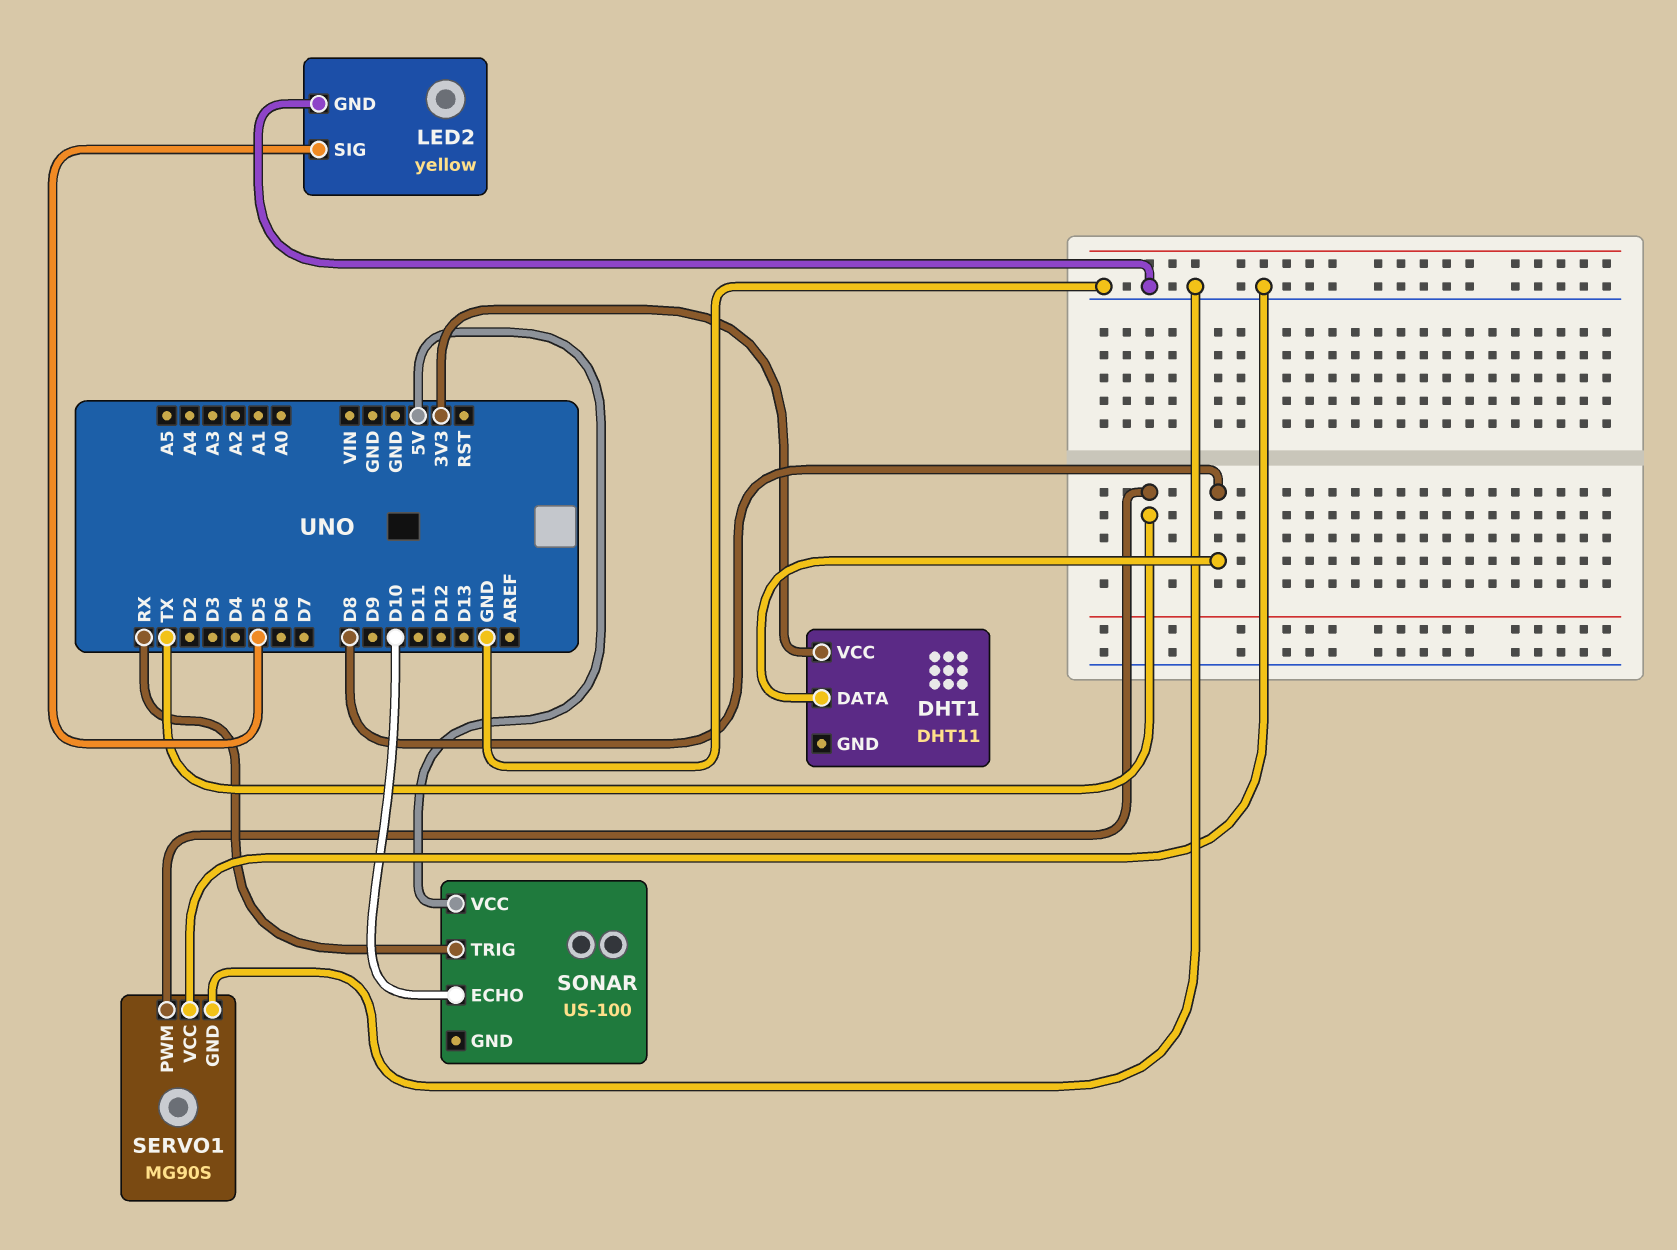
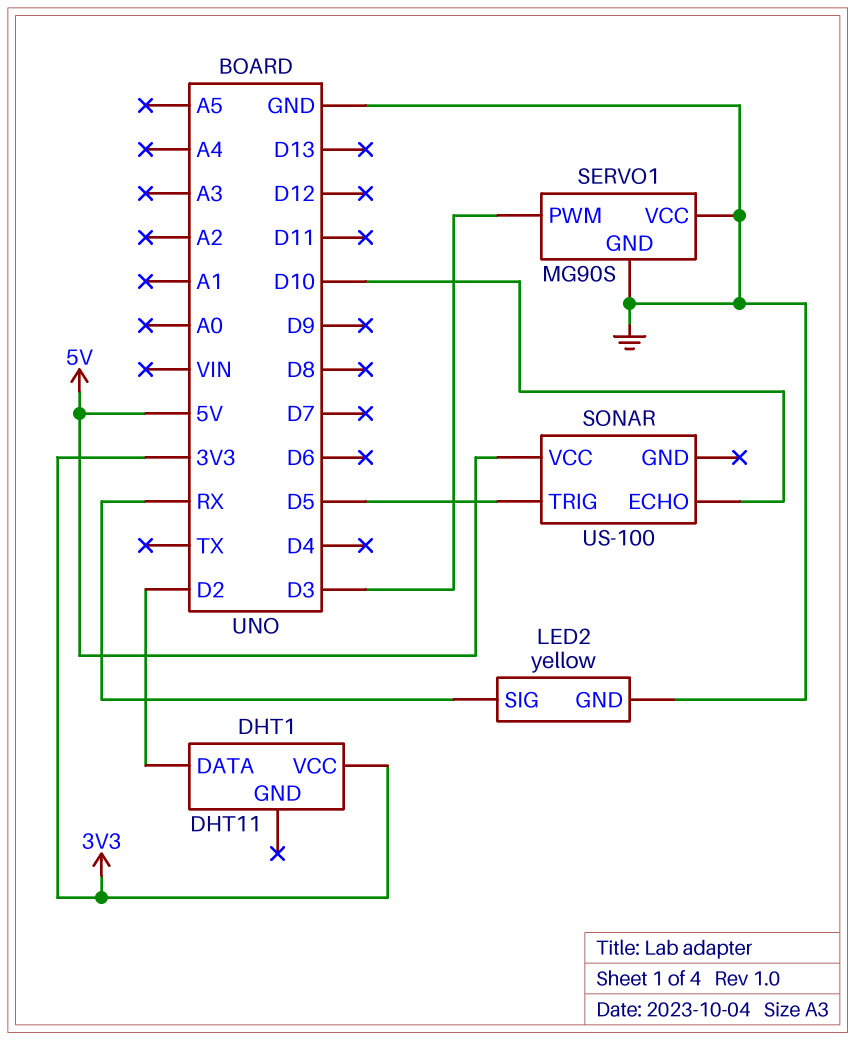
DHT1 pin DATA: D8 -> D2
LED2 pin SIG: D5 -> RX
SERVO1 pin PWM: TX -> D3
SONAR pin TRIG: RX -> D5

